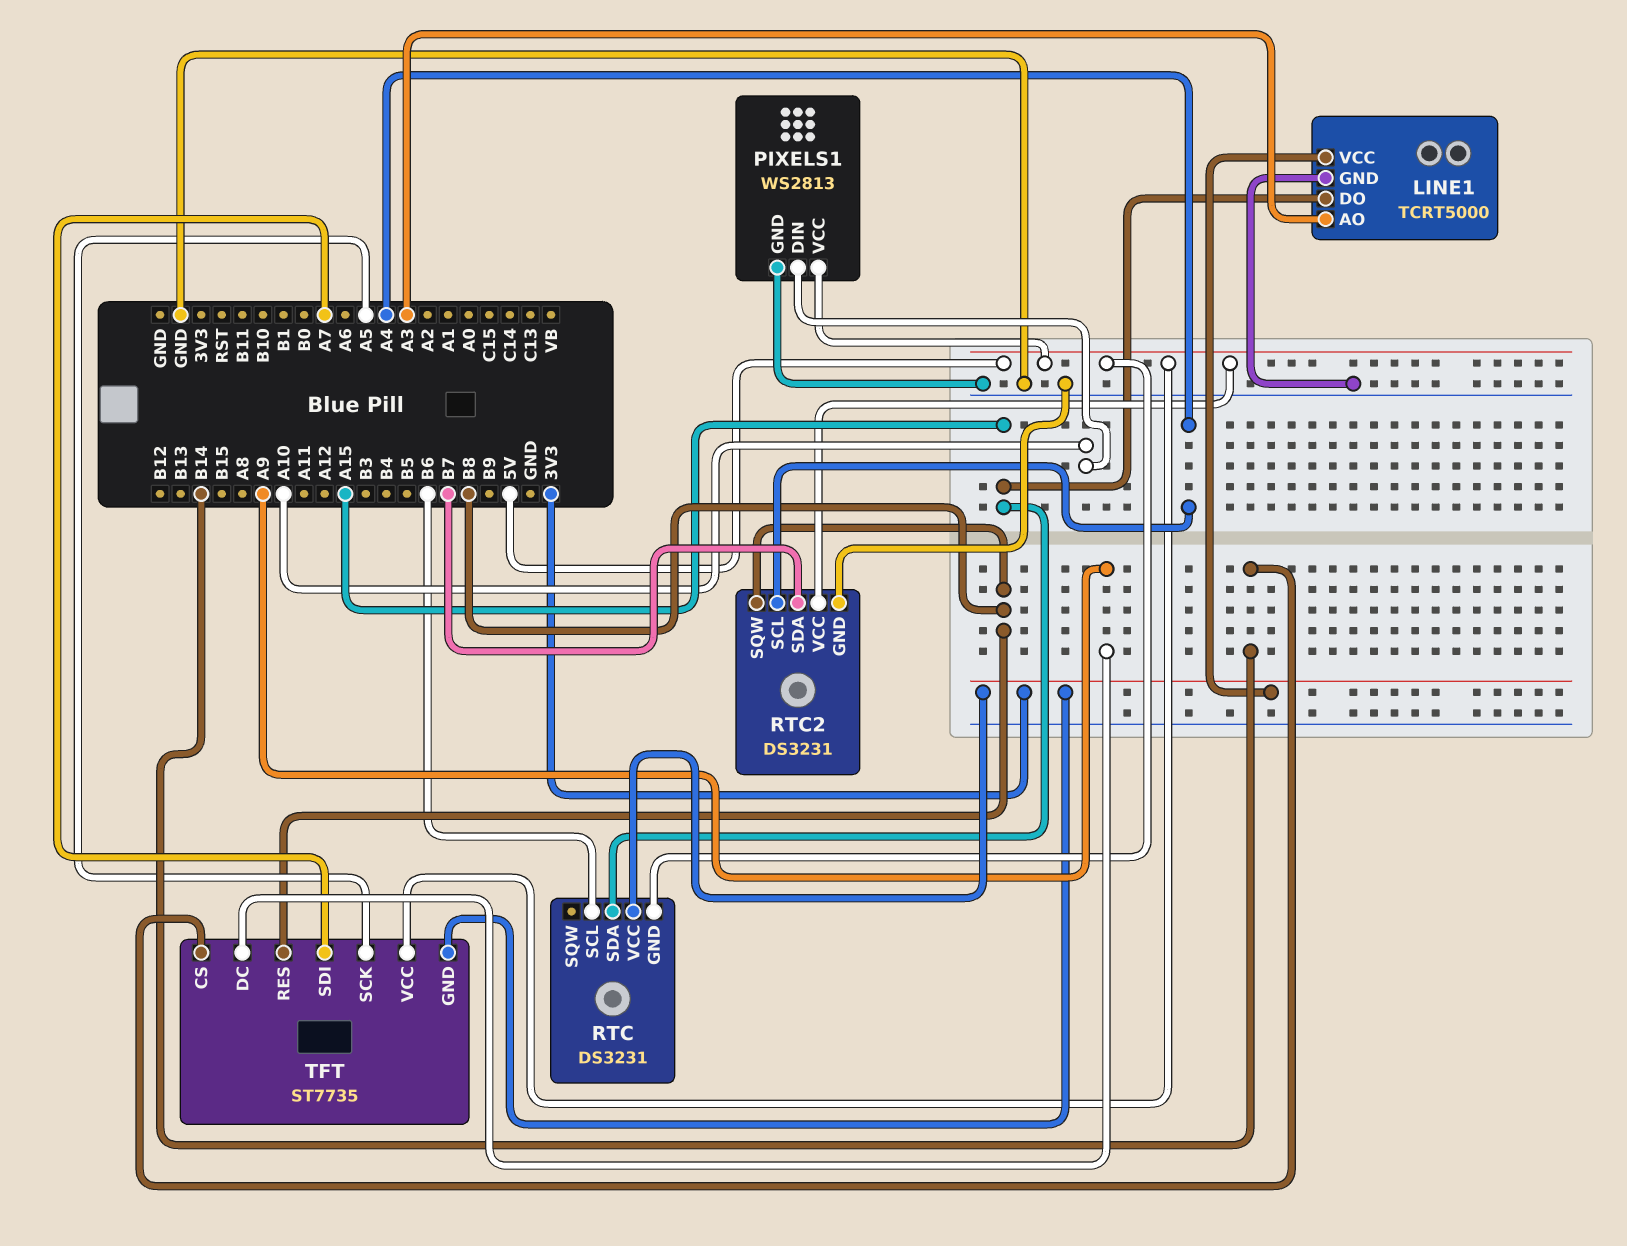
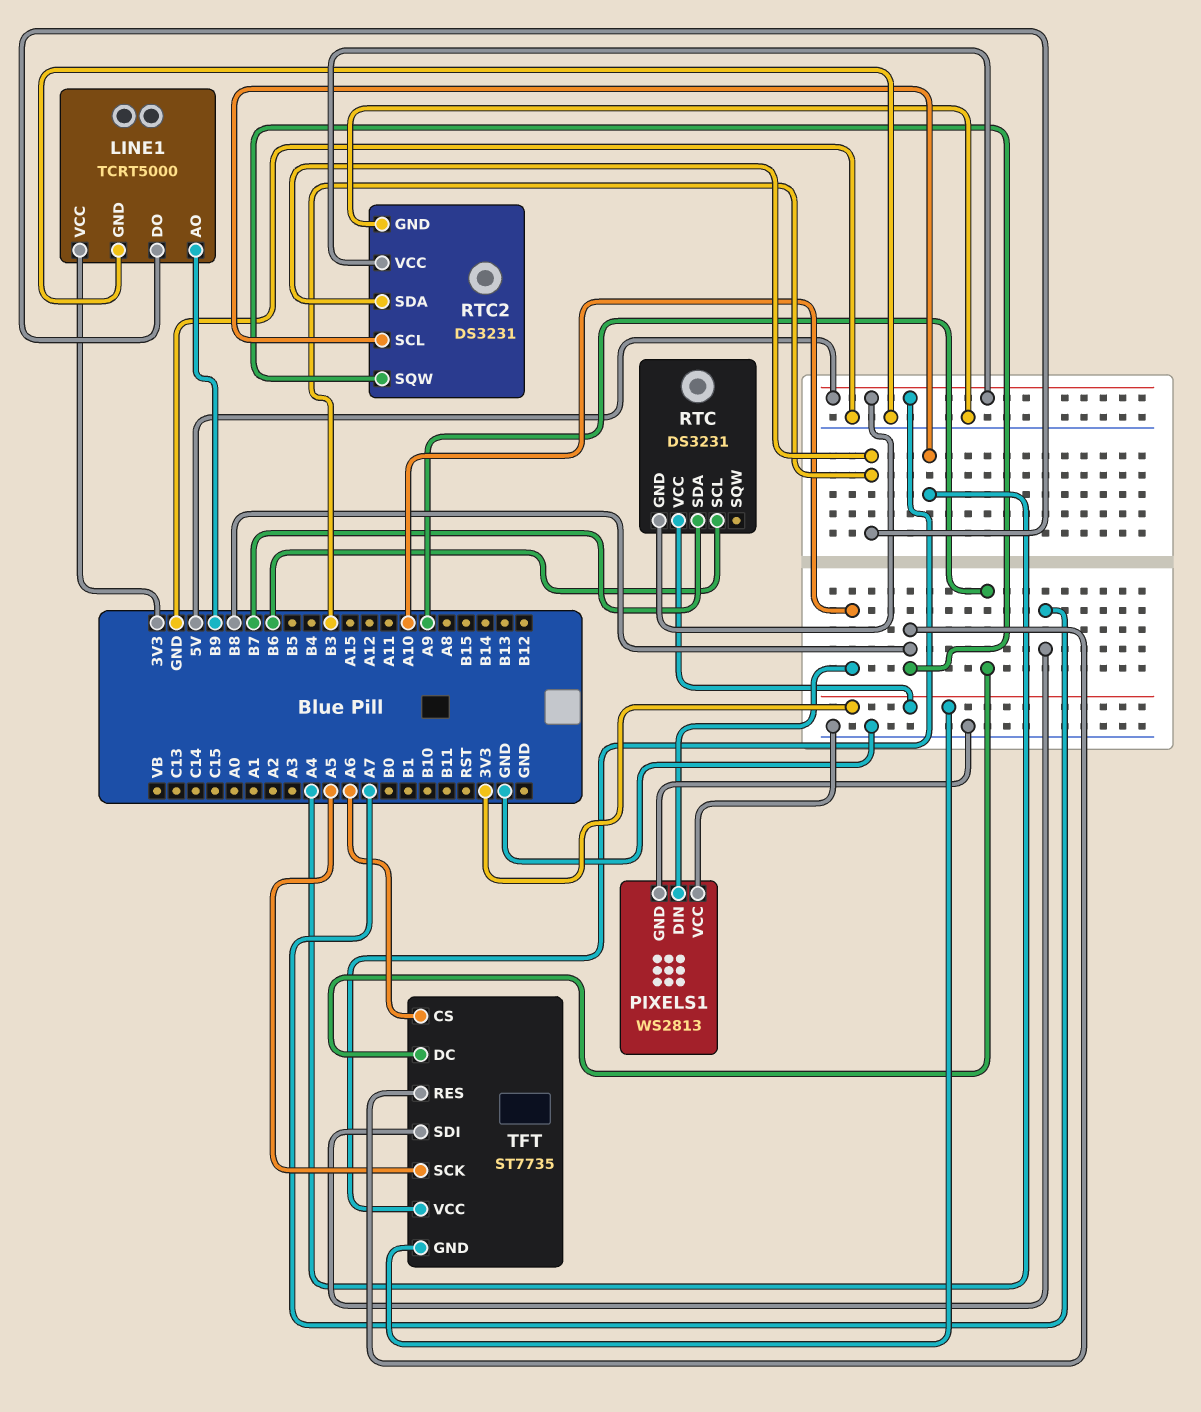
LINE1 pin AO: A3 -> B9
LINE1 pin DO: A15 -> B3
PIXELS1 pin VCC: 5V -> GND
RTC pin SDA: A15 -> B7
RTC2 pin SDA: B7 -> B3
TFT pin CS: B14 -> A6

